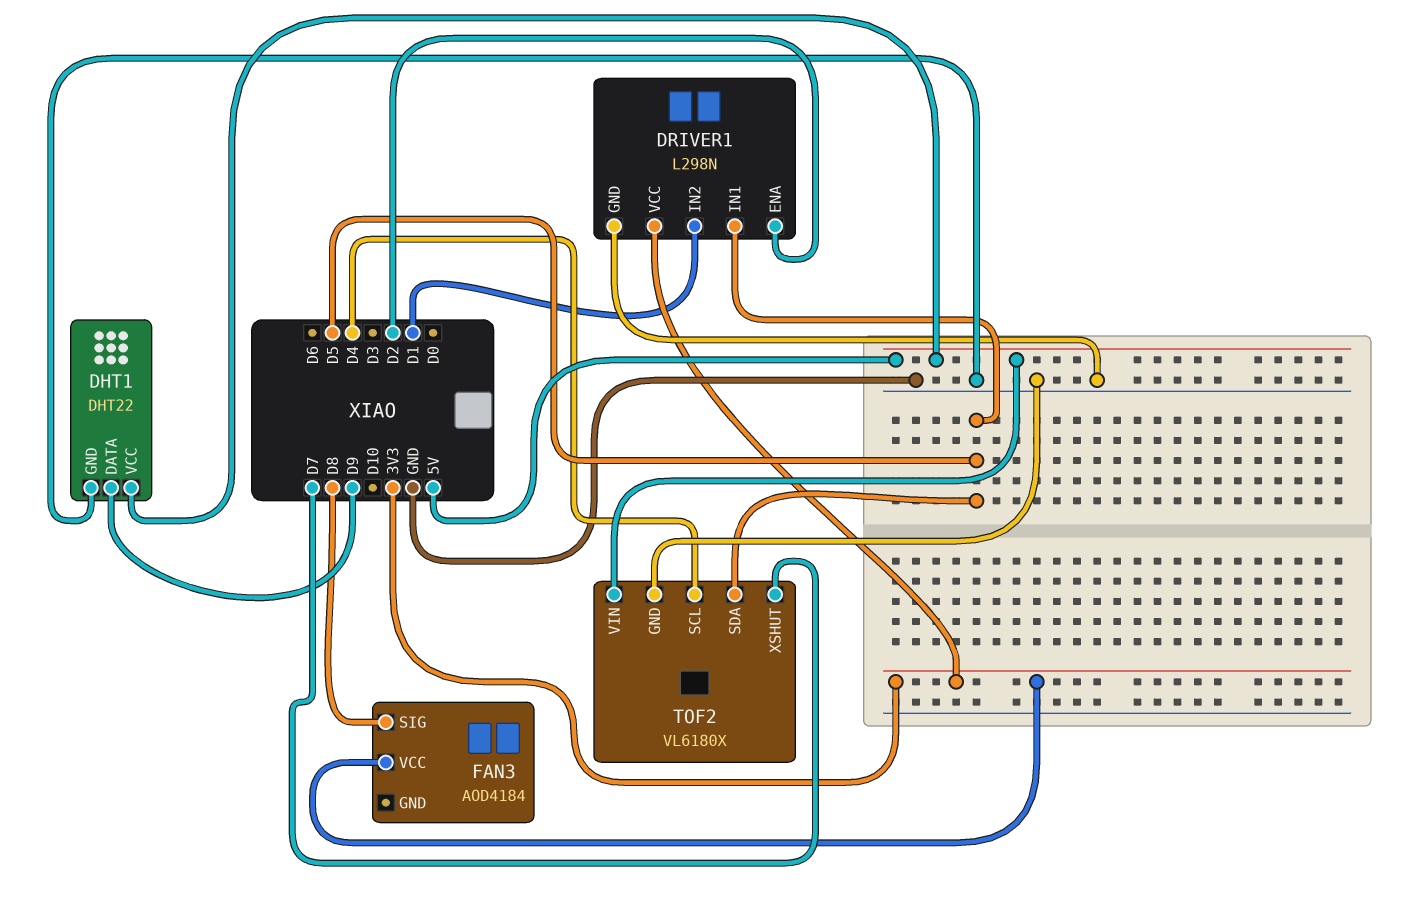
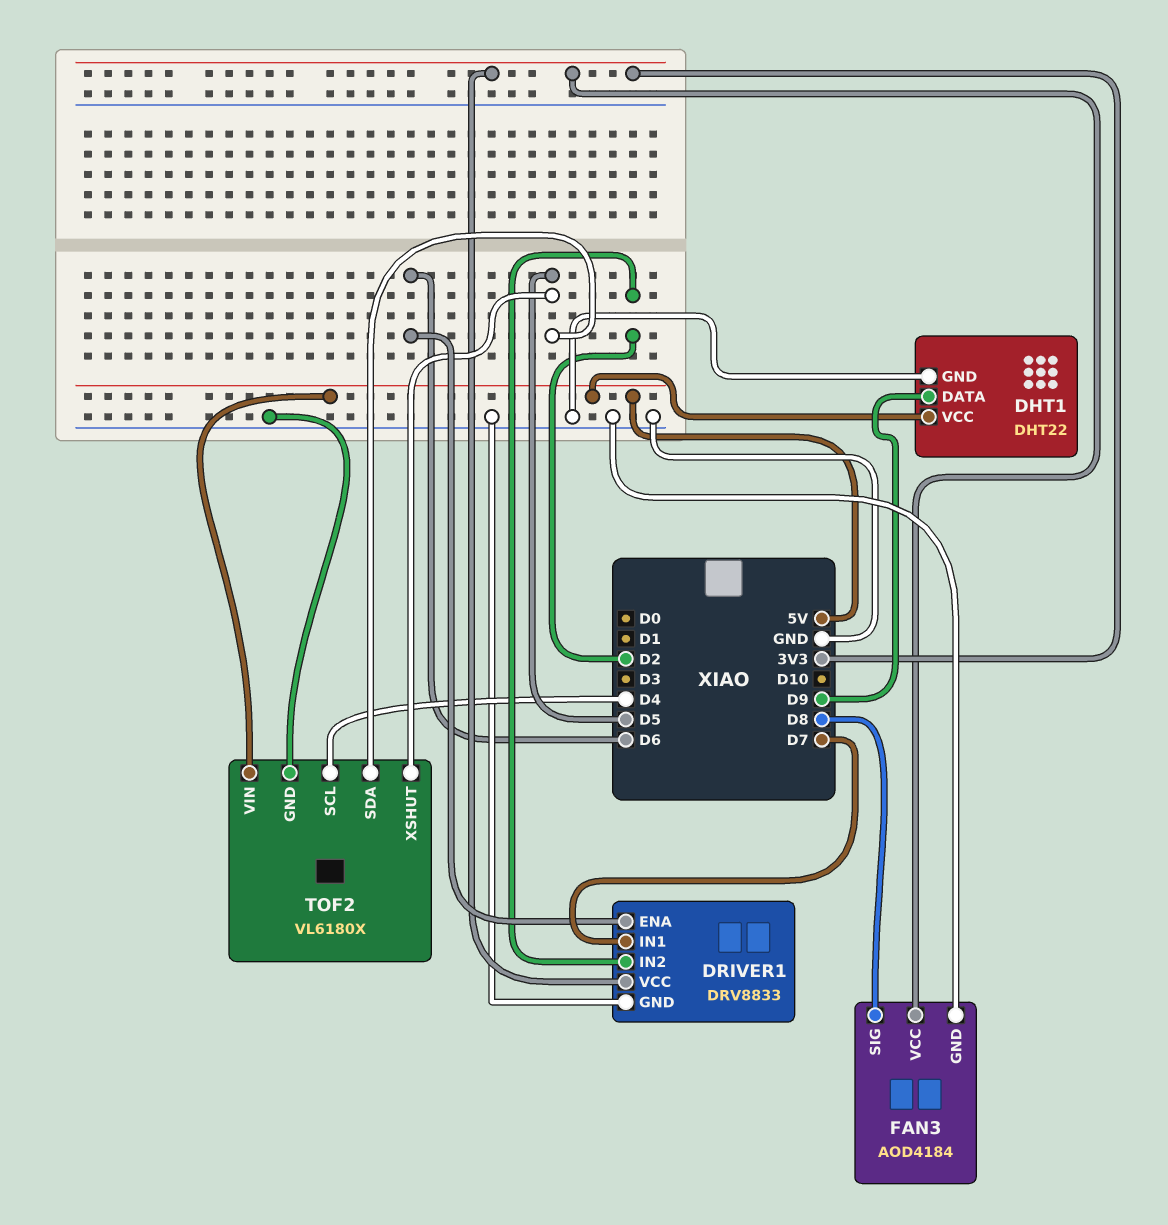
DRIVER1: L298N -> DRV8833
DRIVER1 pin ENA: D2 -> D6
DRIVER1 pin IN1: D5 -> D7
DRIVER1 pin IN2: D1 -> D2
FAN3 pin GND: none -> GND
TOF2 pin XSHUT: D7 -> D5

